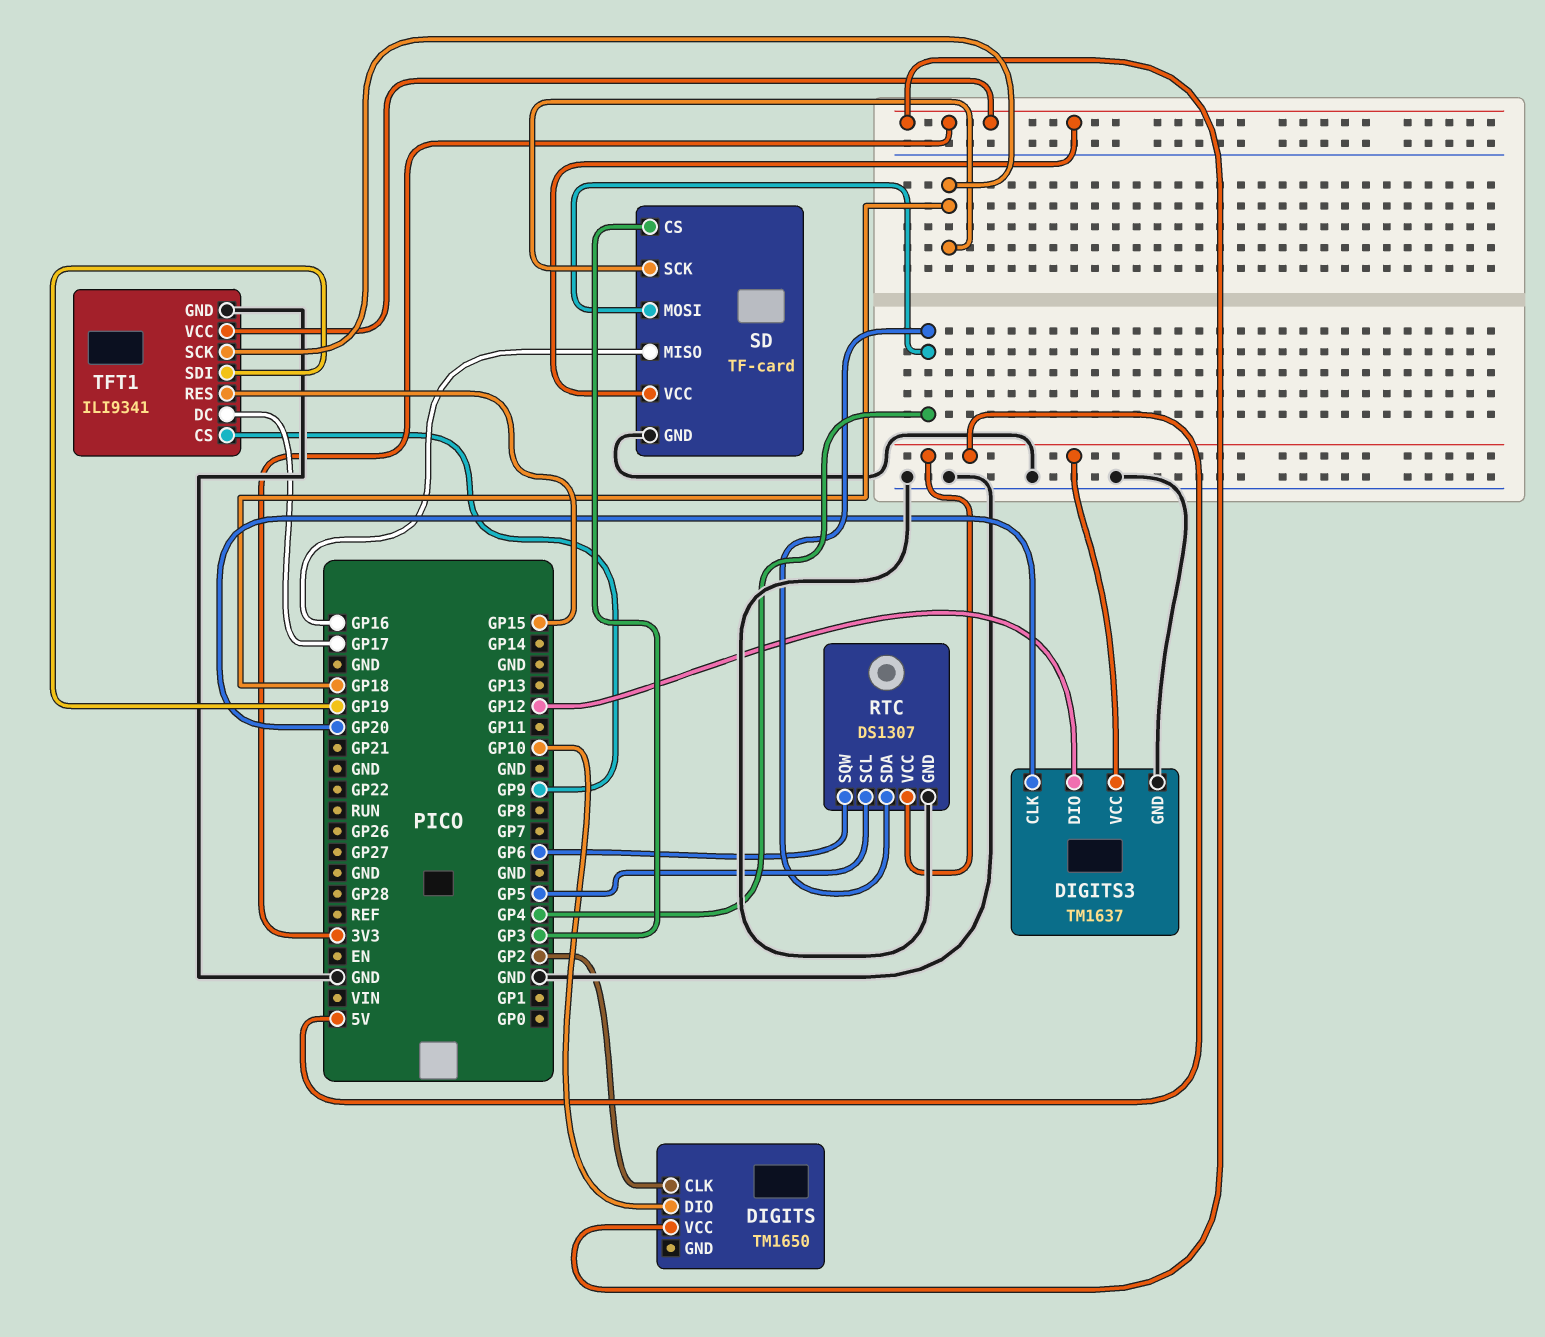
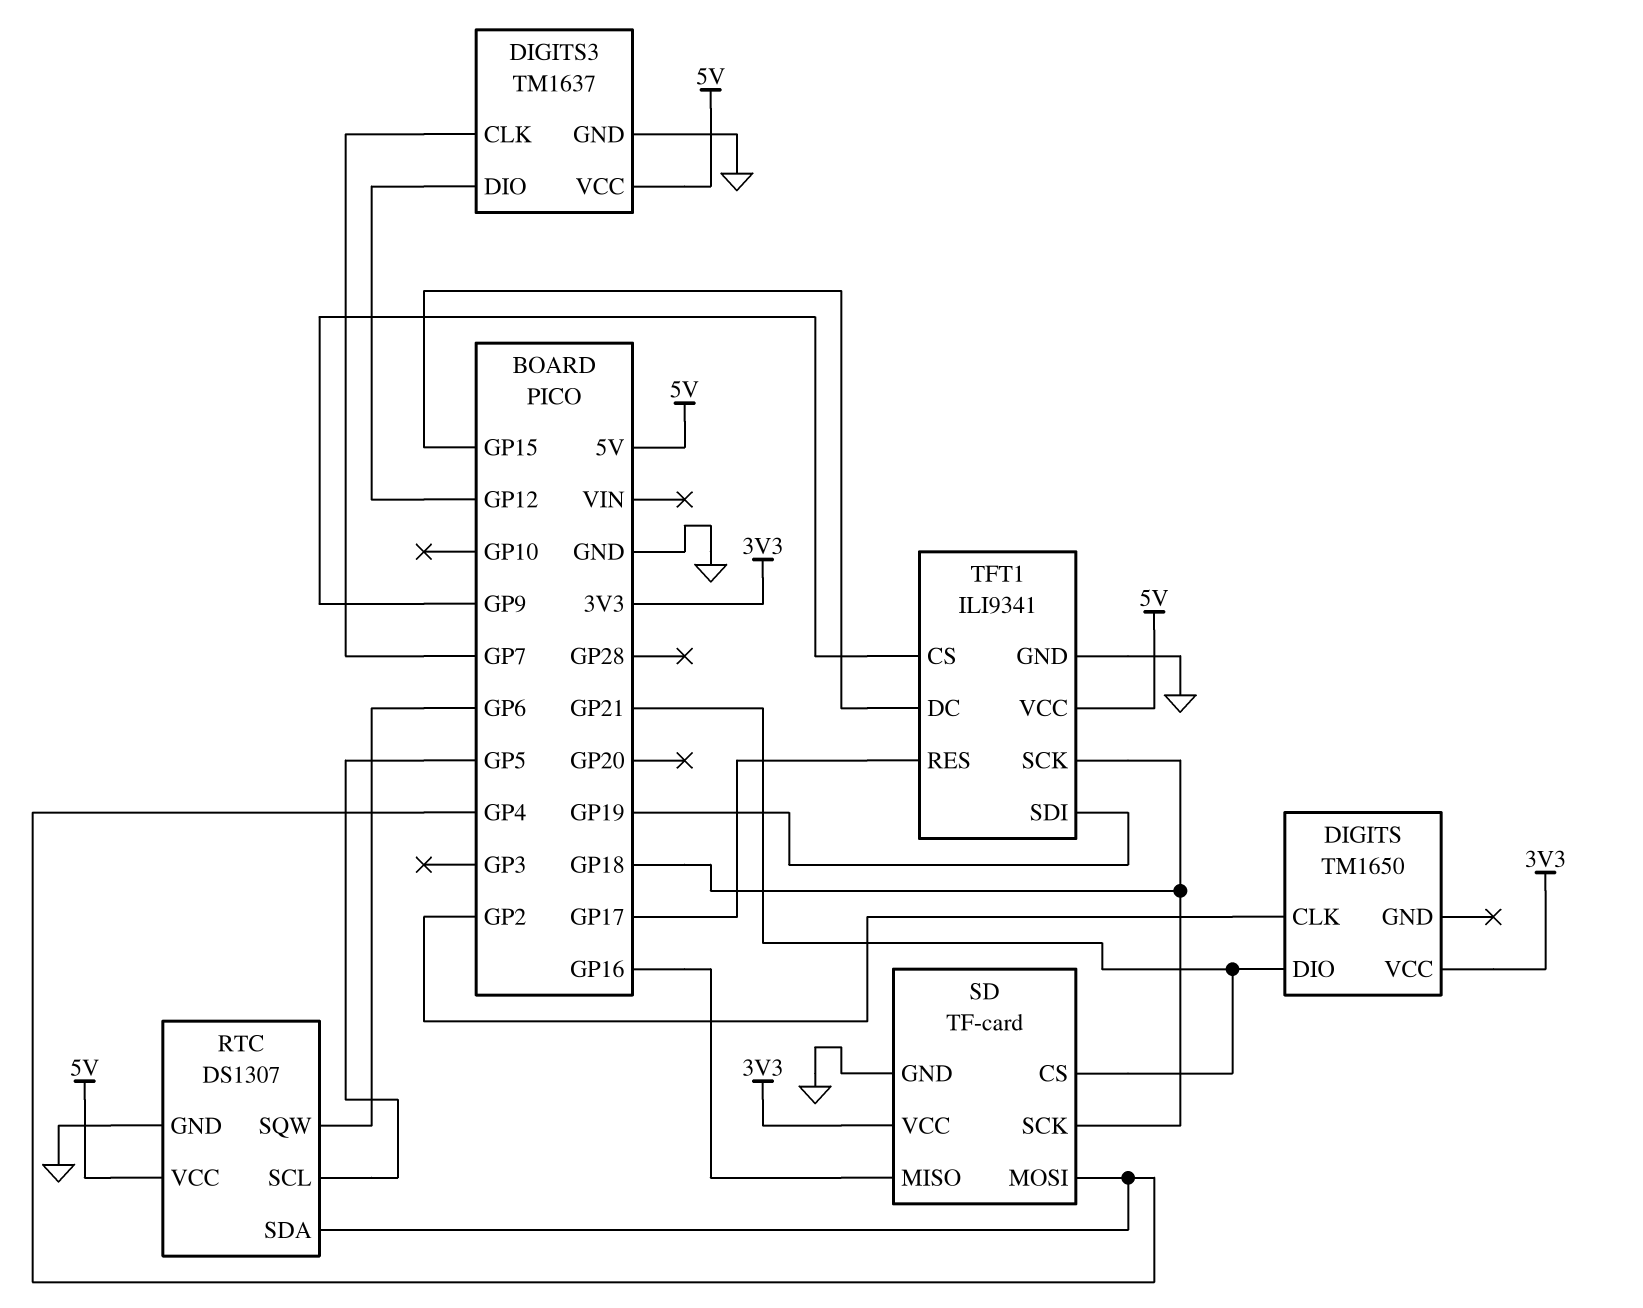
DIGITS pin DIO: GP10 -> GP21
DIGITS3 pin CLK: GP20 -> GP7
SD pin CS: GP3 -> GP21
TFT1 pin DC: GP17 -> GP15
TFT1 pin RES: GP15 -> GP17
TFT1 pin VCC: 3V3 -> 5V

